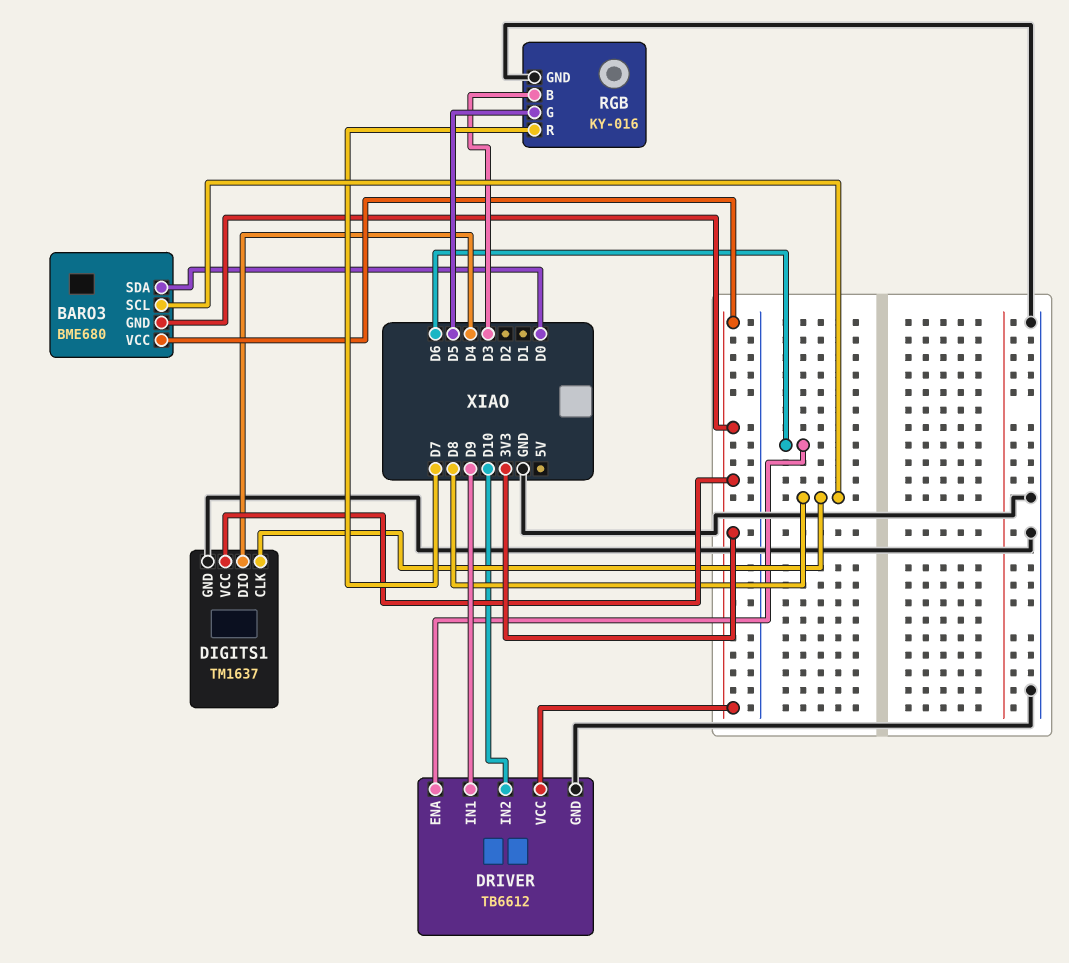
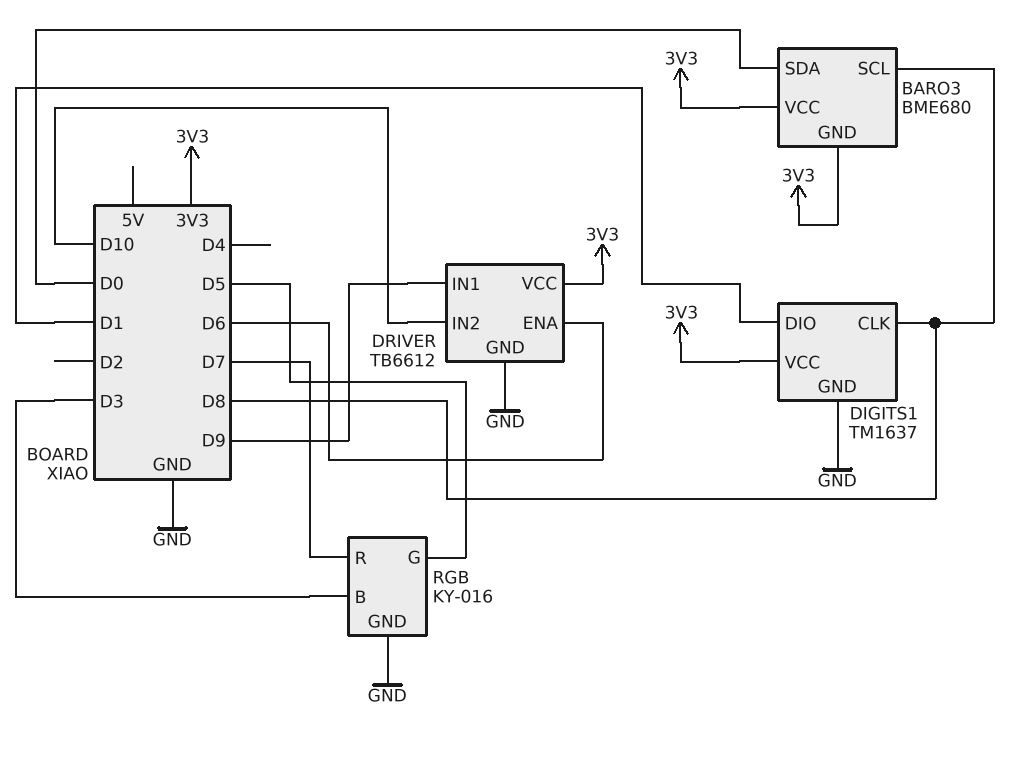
DIGITS1 pin DIO: D4 -> D1

